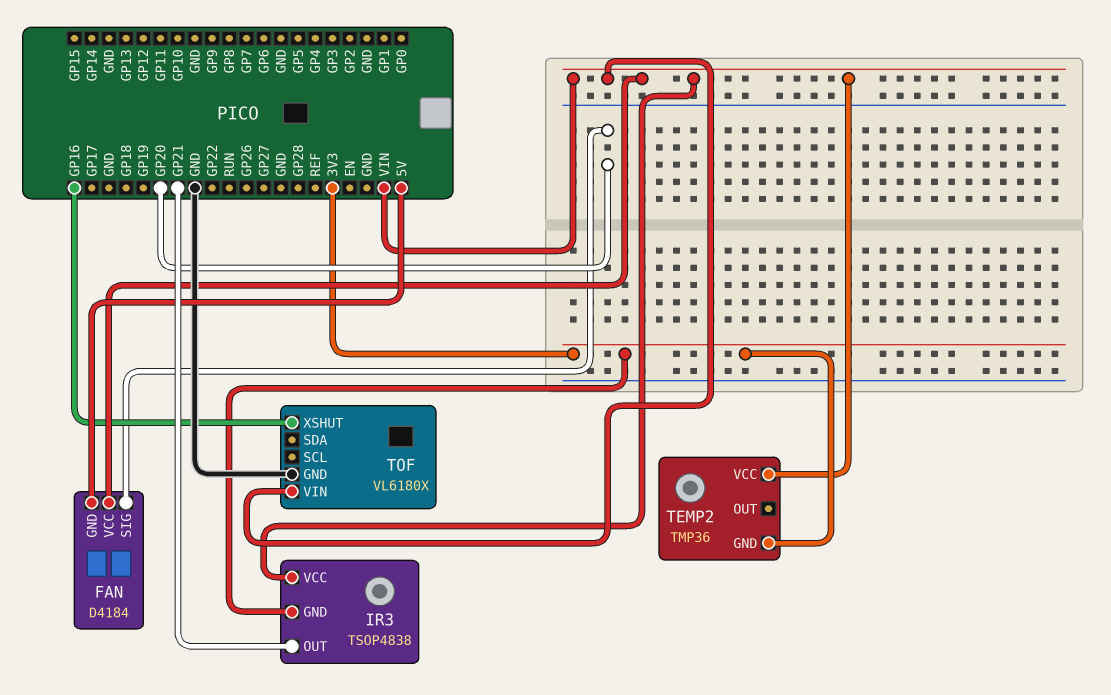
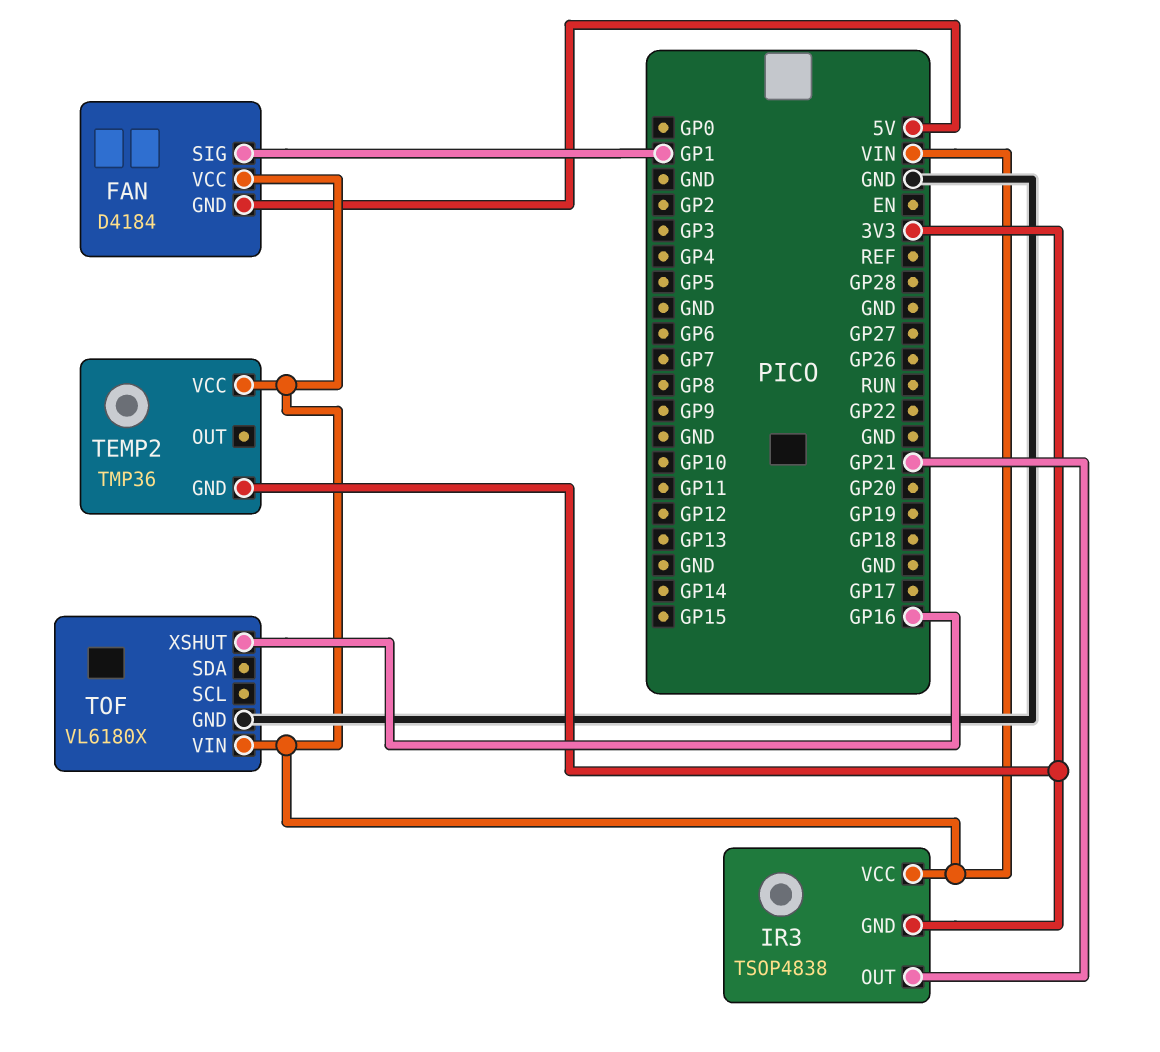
FAN pin SIG: GP20 -> GP1

